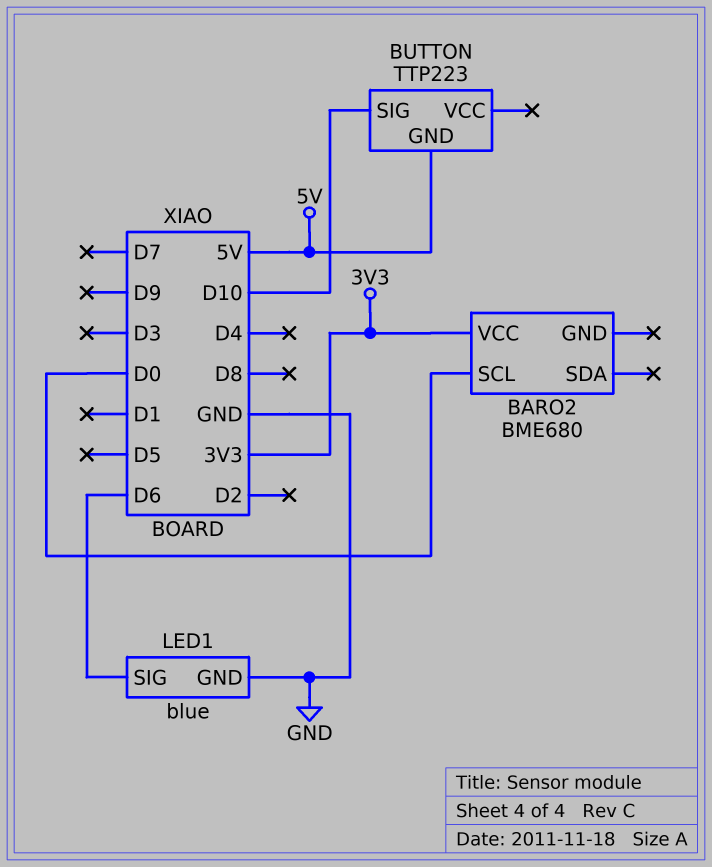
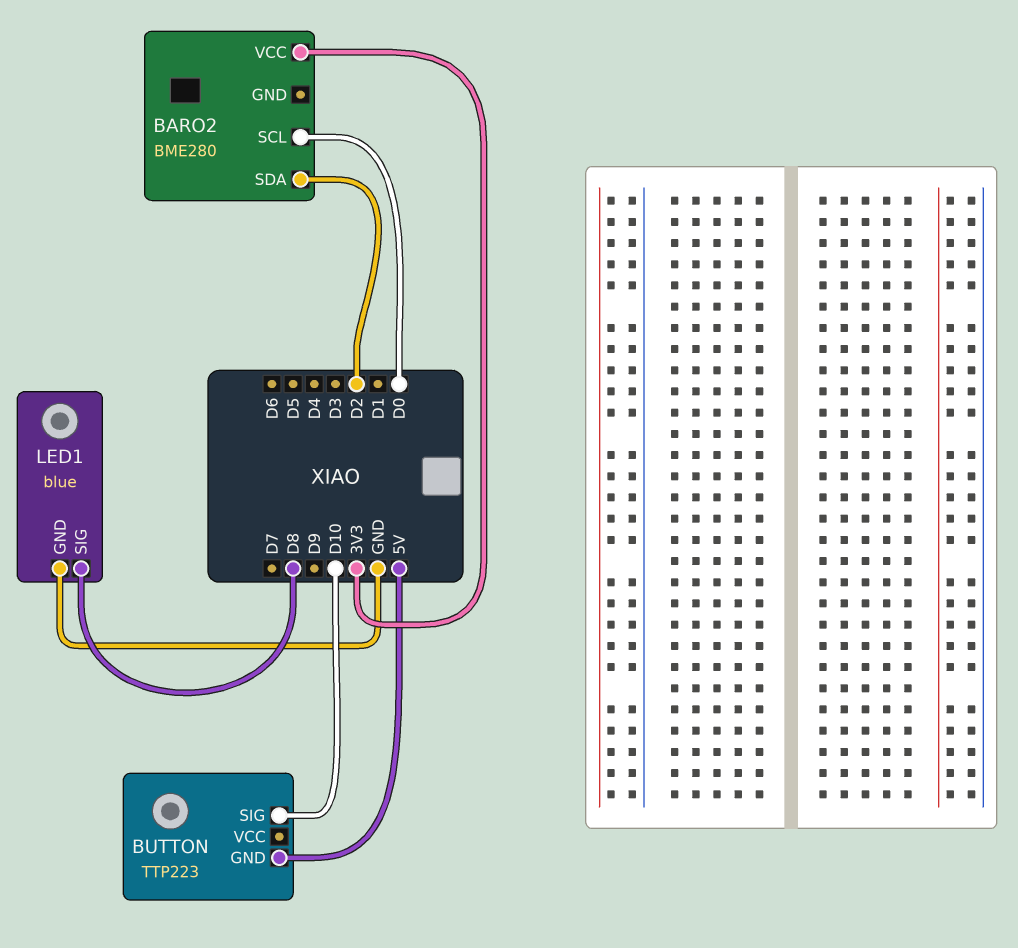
BARO2: BME680 -> BME280
BARO2 pin SDA: none -> D2
LED1 pin SIG: D6 -> D8

